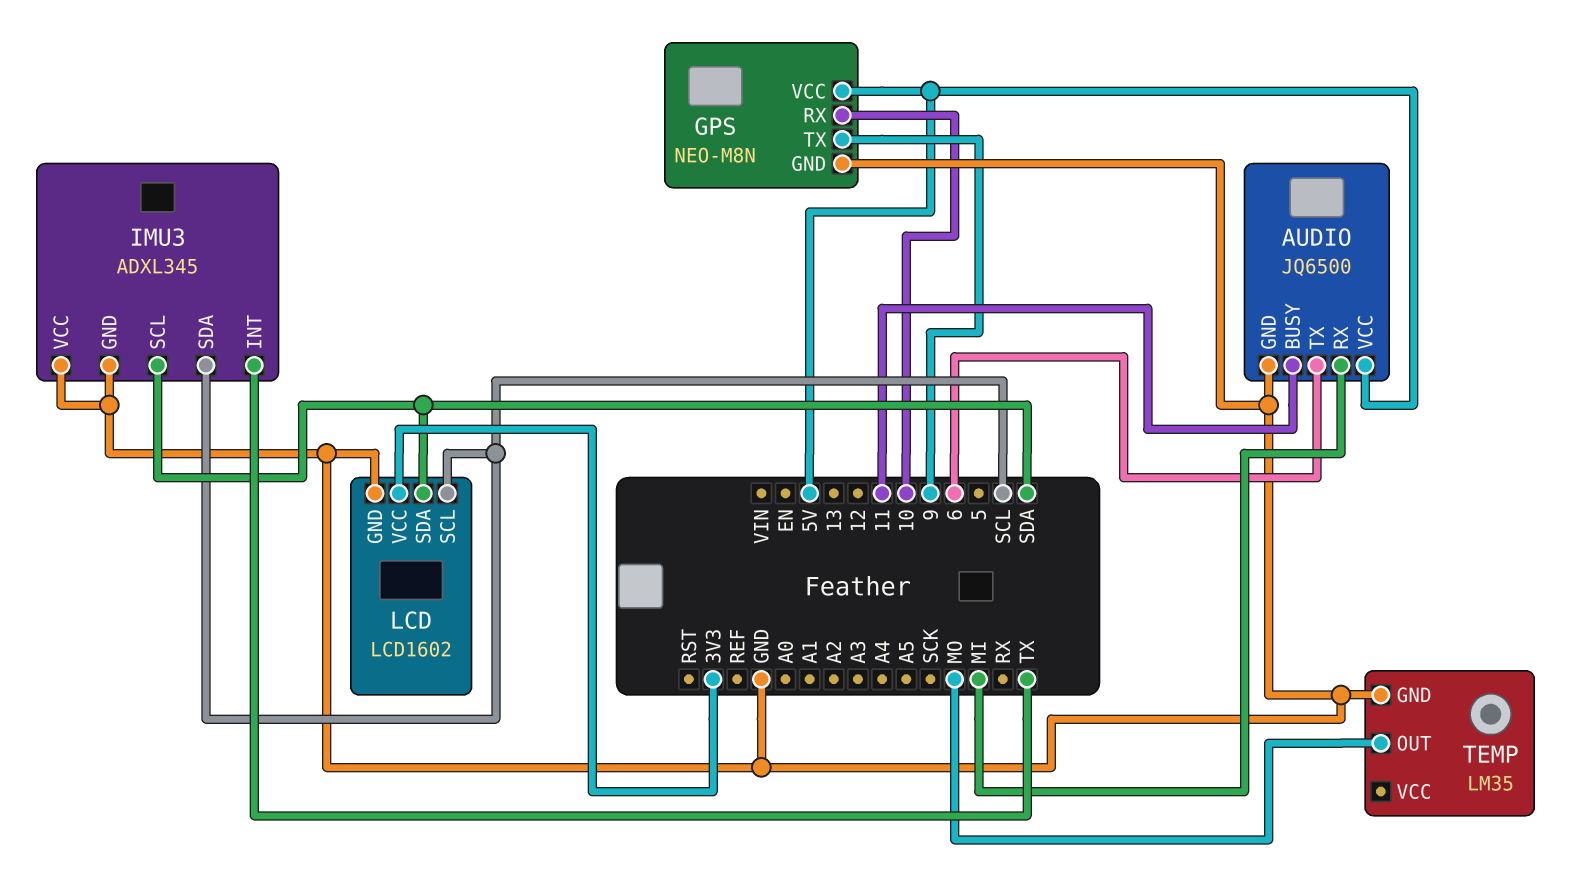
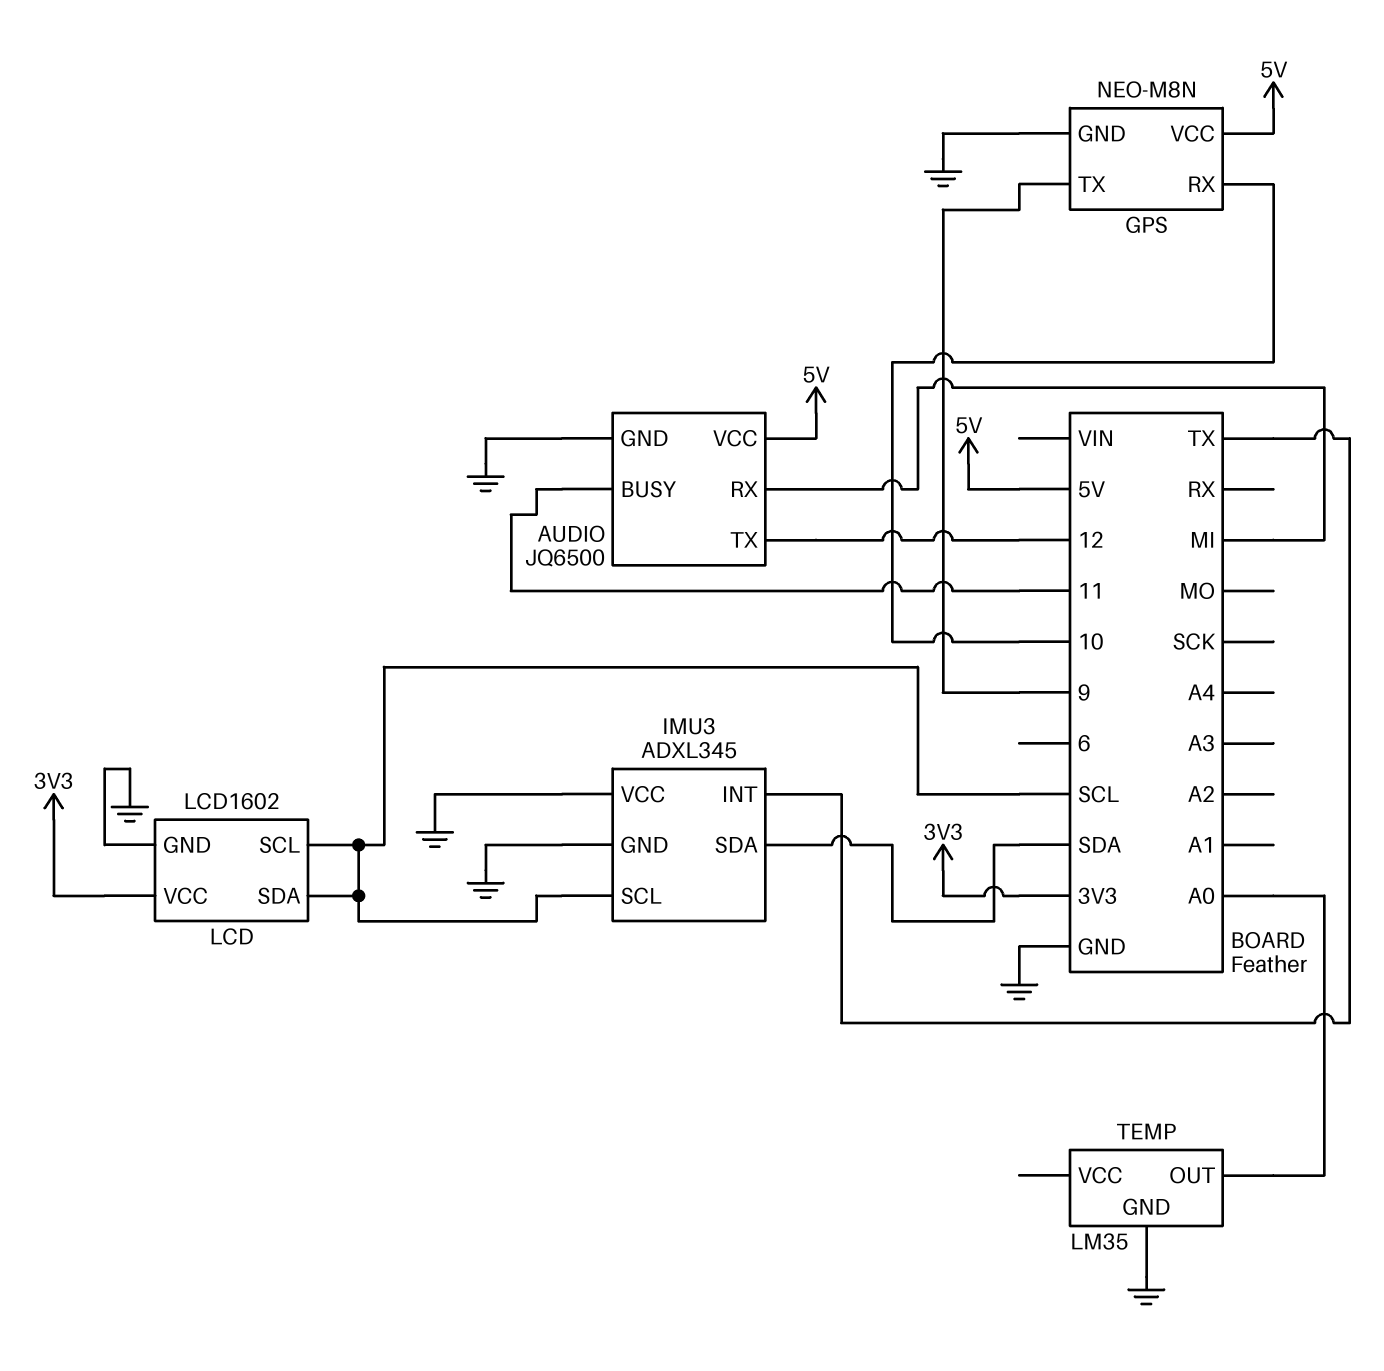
AUDIO pin TX: 6 -> 12
IMU3 pin SCL: SDA -> SCL
IMU3 pin SDA: SCL -> SDA
LCD pin SDA: SDA -> SCL
TEMP pin OUT: MO -> A0

